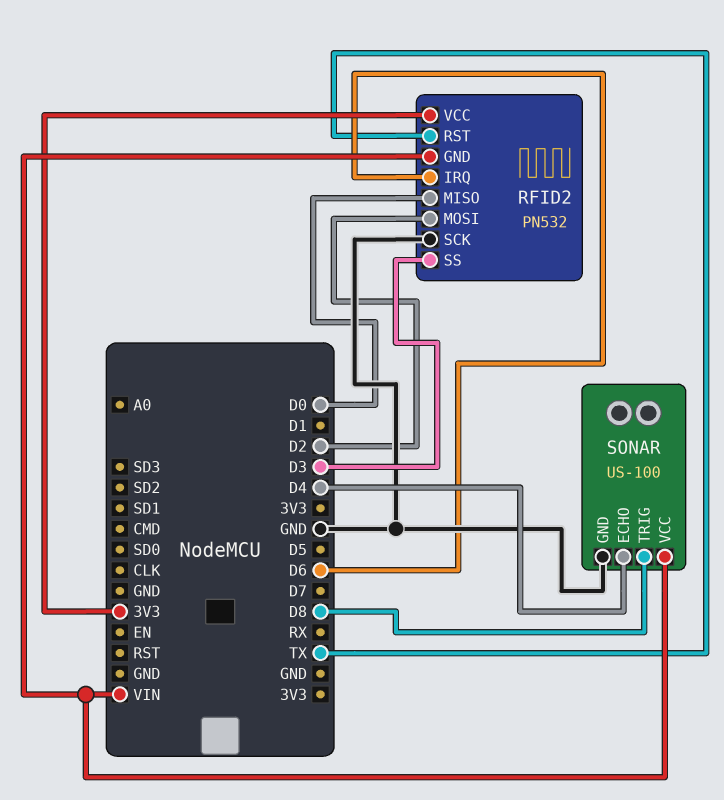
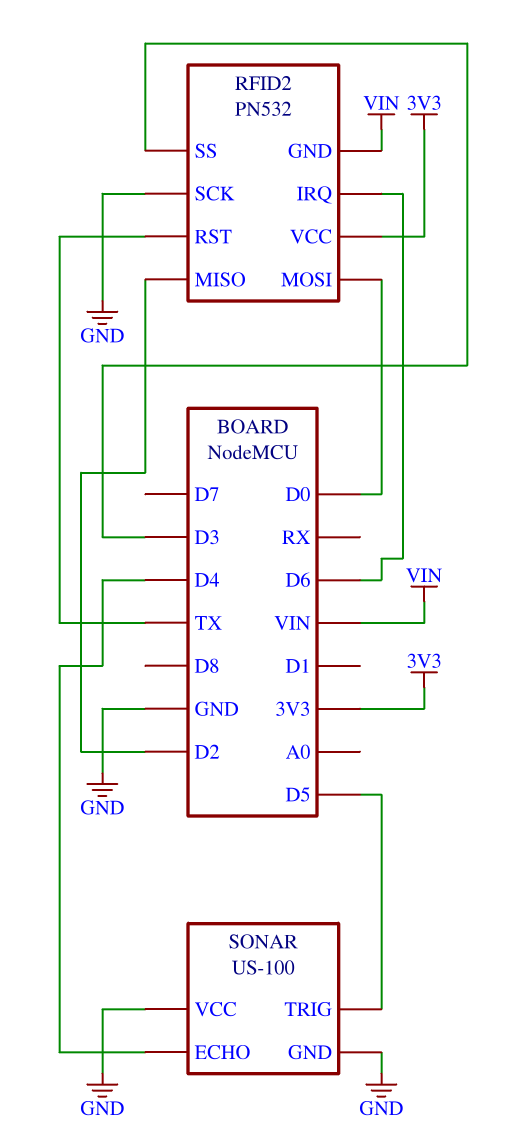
RFID2 pin MISO: D0 -> D2
RFID2 pin MOSI: D2 -> D0
SONAR pin TRIG: D8 -> D5
SONAR pin VCC: VIN -> GND

